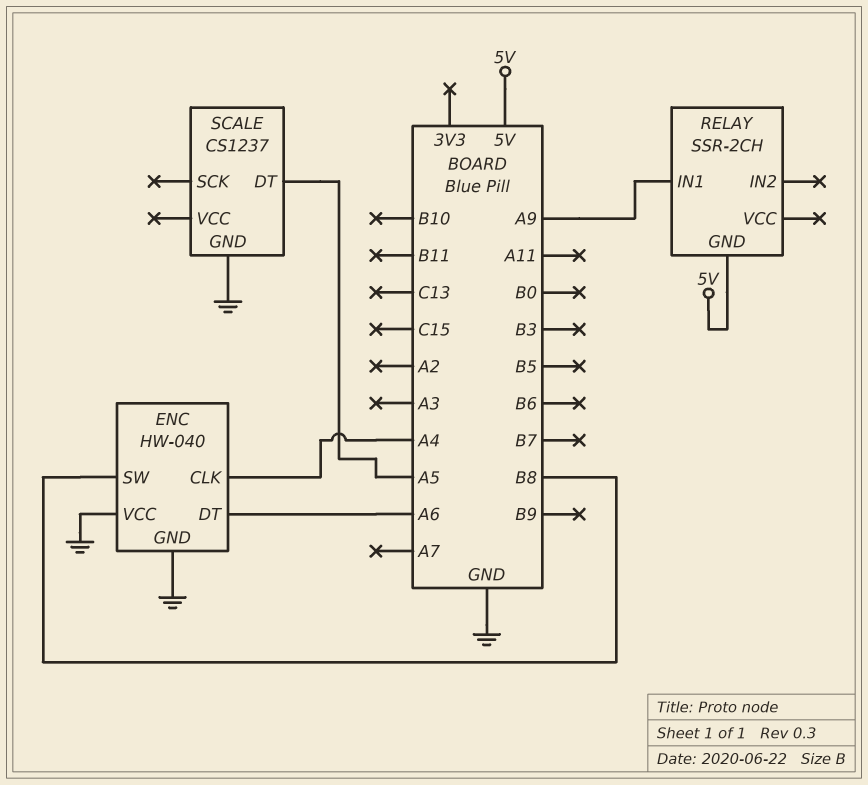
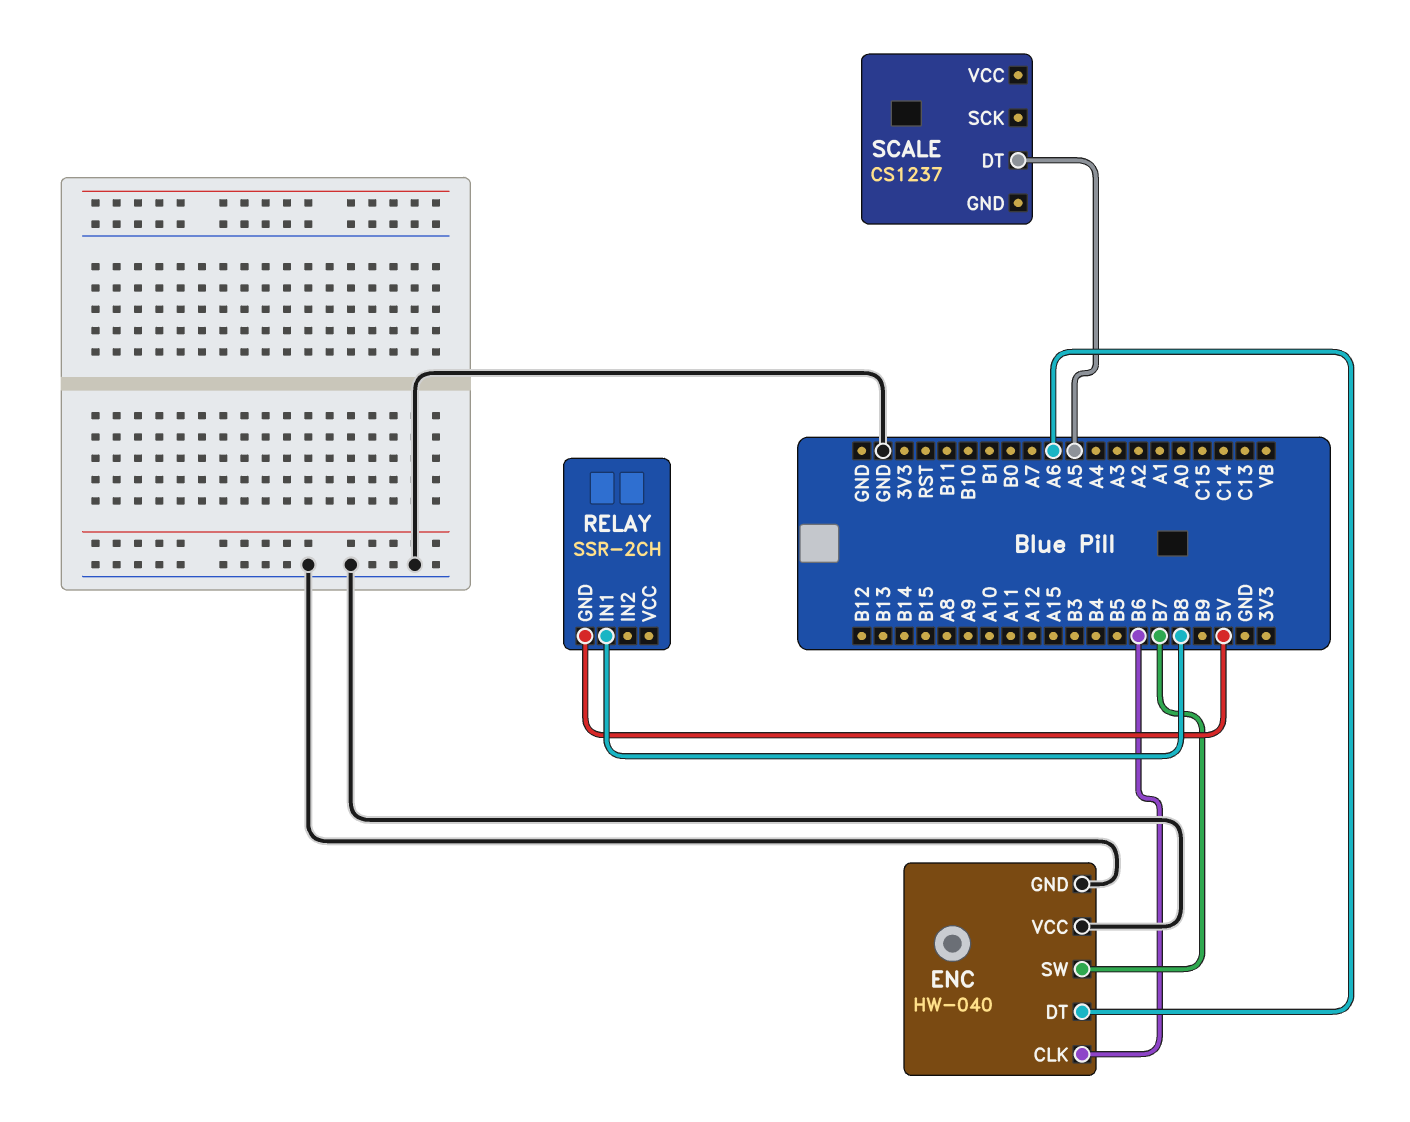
ENC pin CLK: A4 -> B6
ENC pin SW: B8 -> B7
RELAY pin IN1: A9 -> B8
SCALE pin GND: GND -> none

